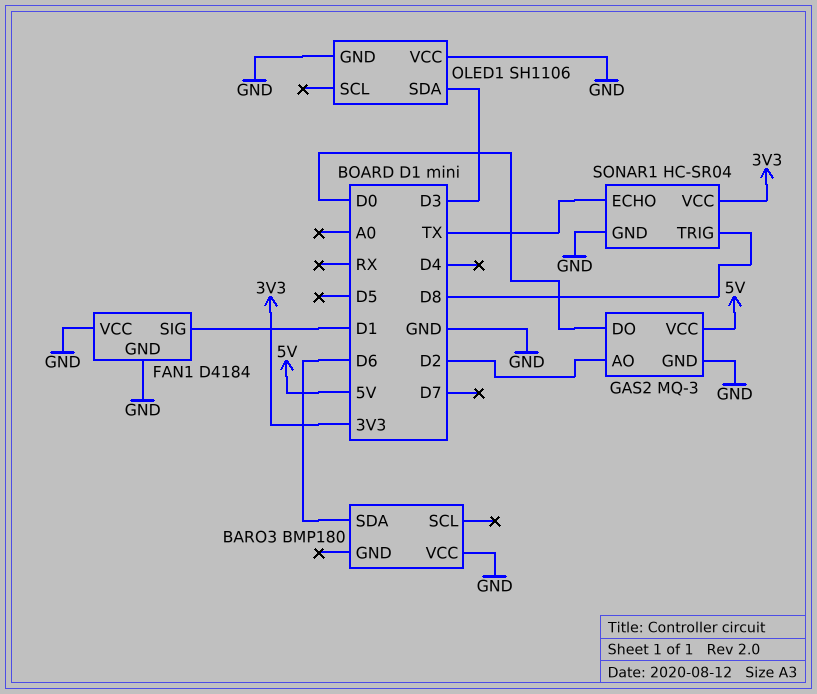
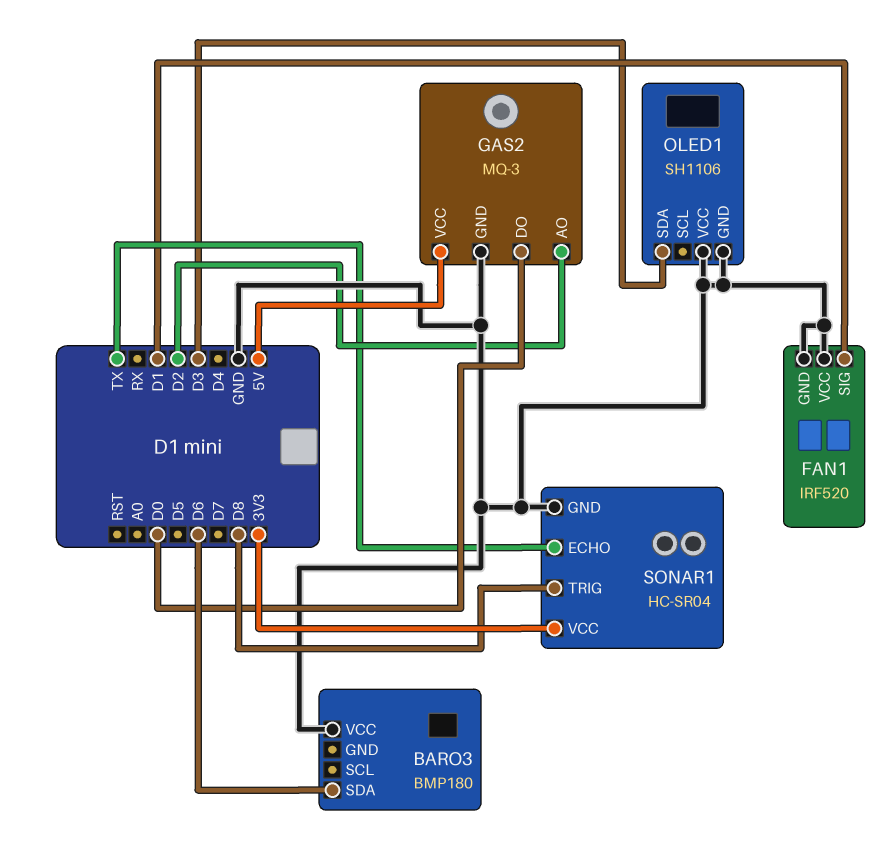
FAN1: D4184 -> IRF520

